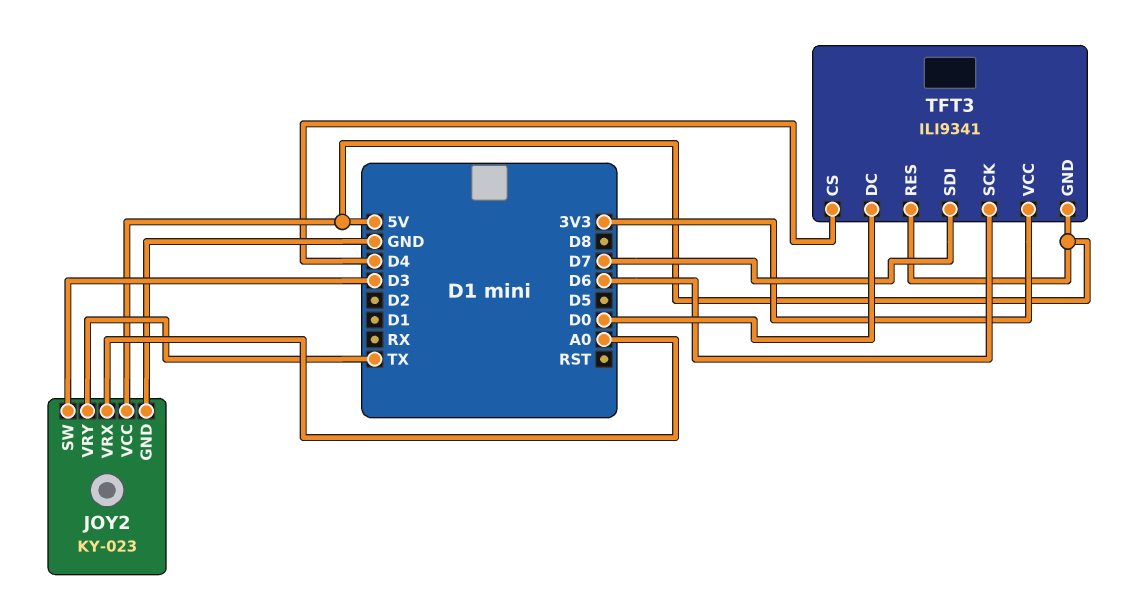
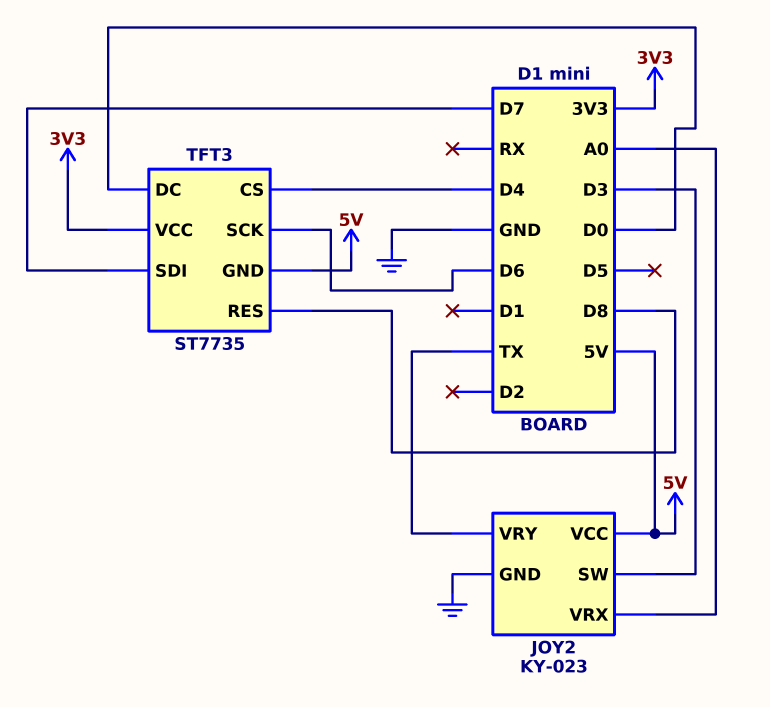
TFT3: ILI9341 -> ST7735
TFT3 pin RES: 5V -> D8

